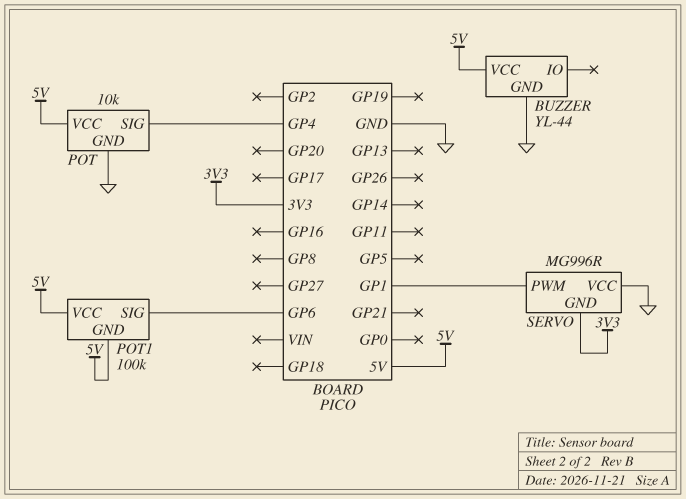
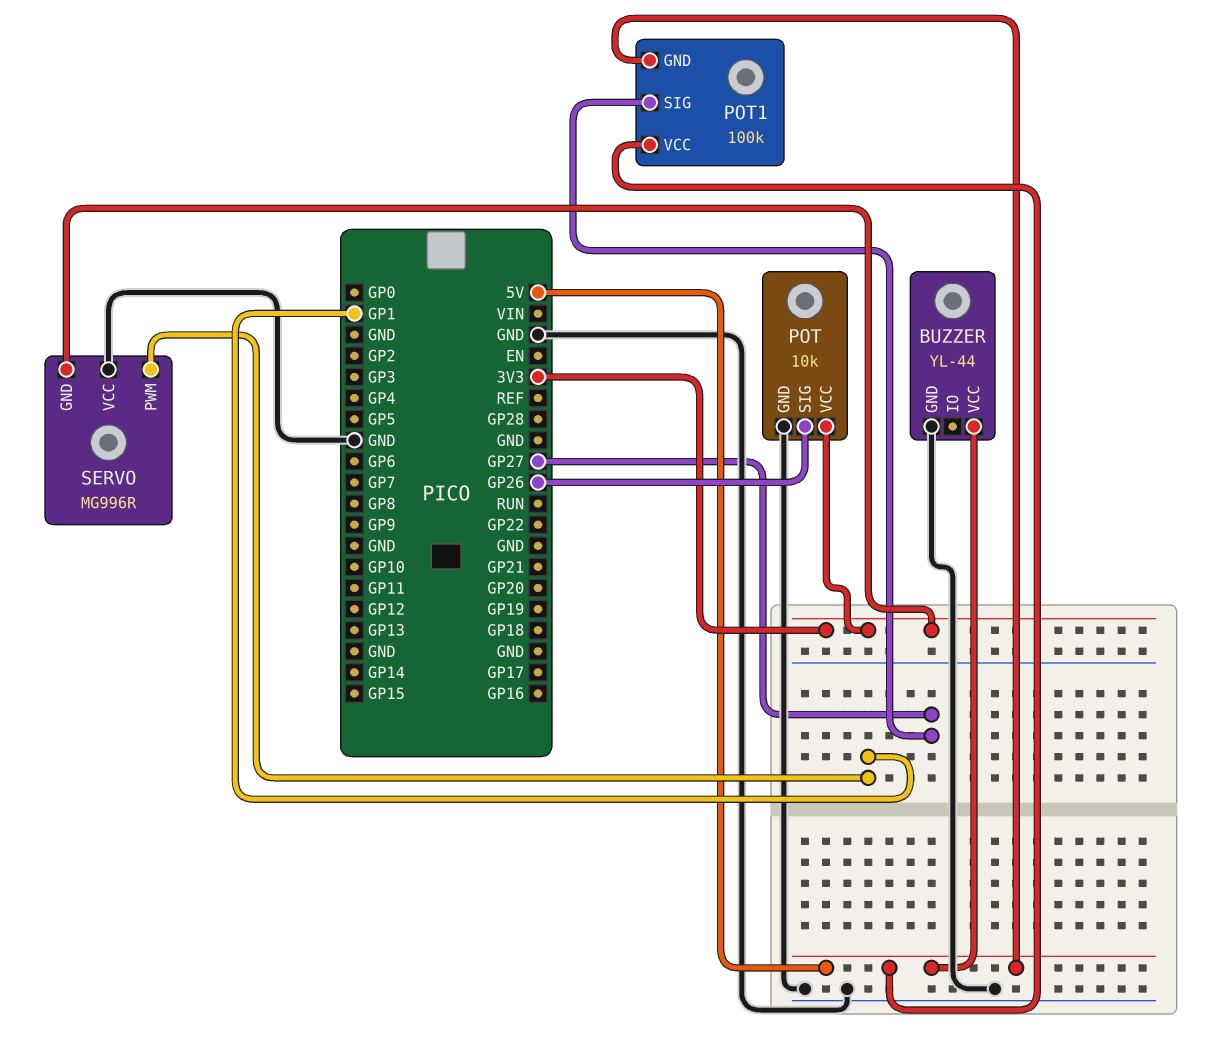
POT pin SIG: GP4 -> GP26
POT pin VCC: 5V -> 3V3
POT1 pin SIG: GP6 -> GP27

